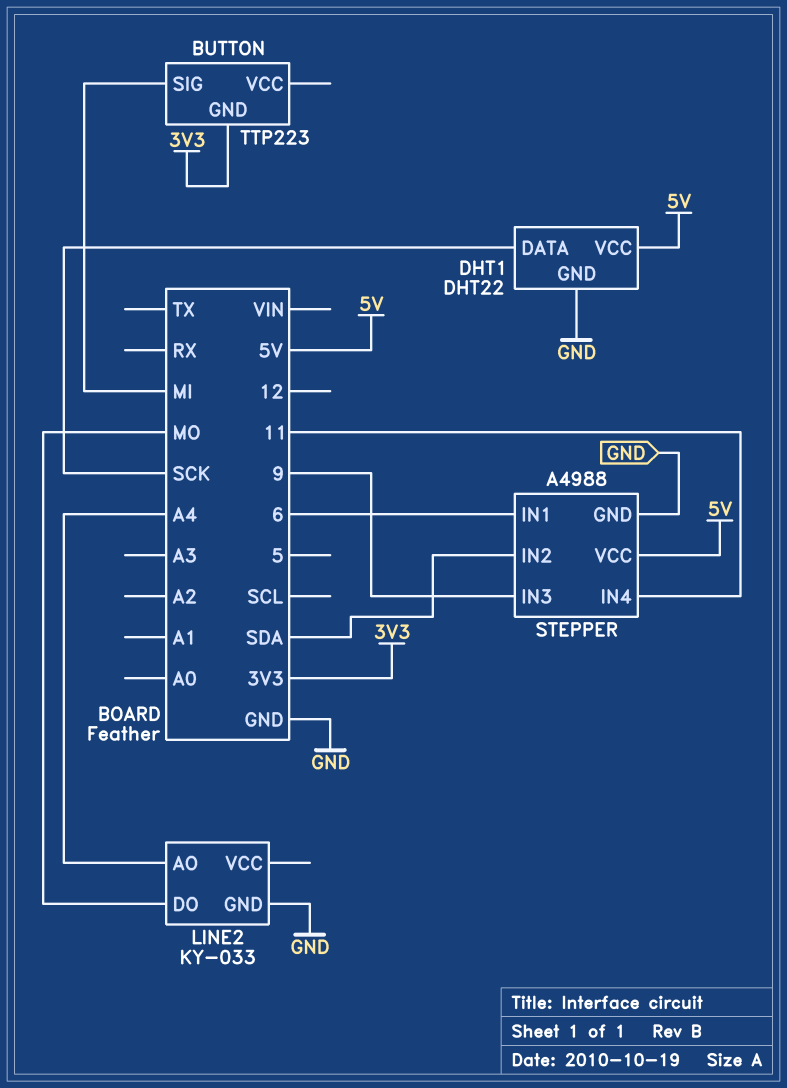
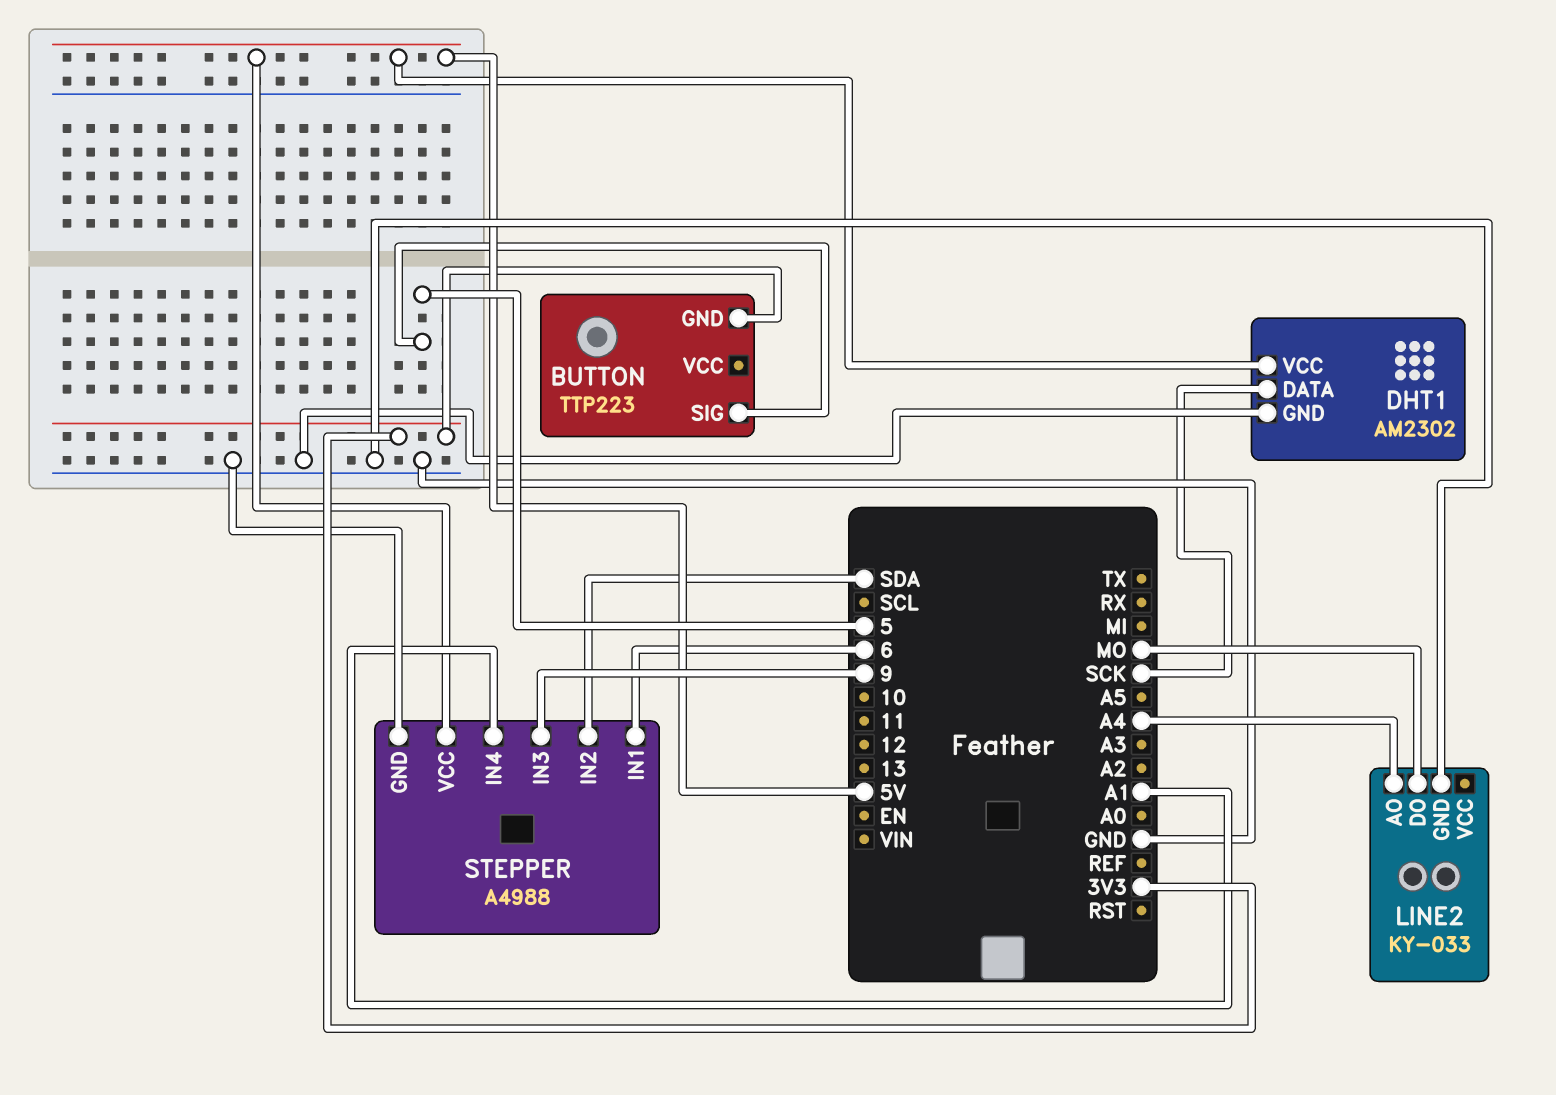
BUTTON pin SIG: MI -> 5
DHT1: DHT22 -> AM2302
STEPPER pin IN4: 11 -> A1

